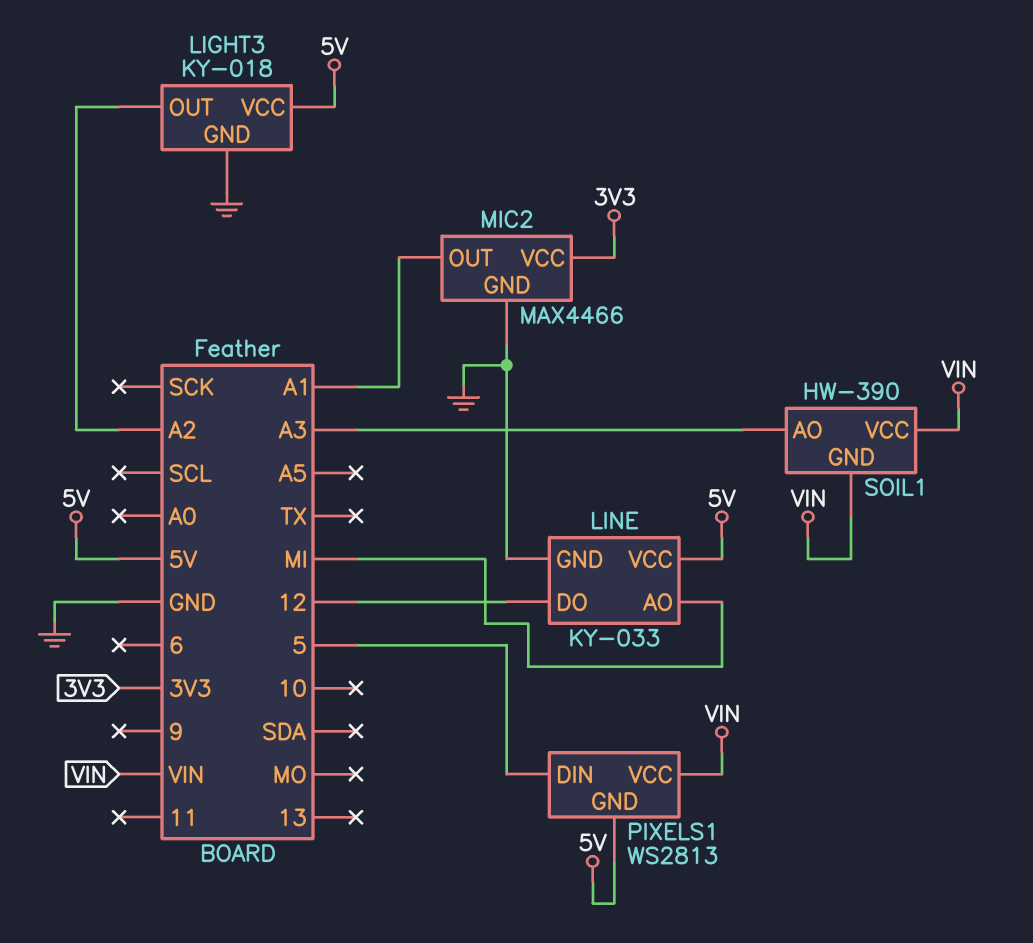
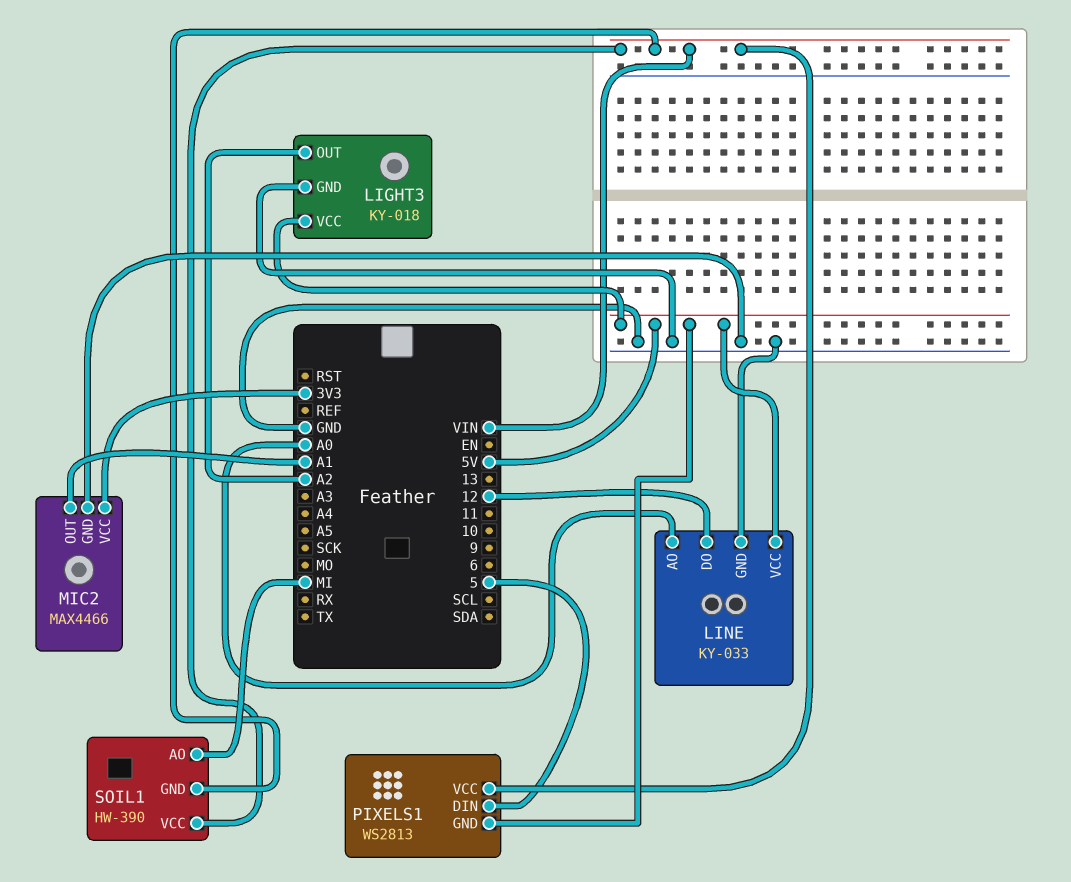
LINE pin AO: MI -> A0
SOIL1 pin AO: A3 -> MI

